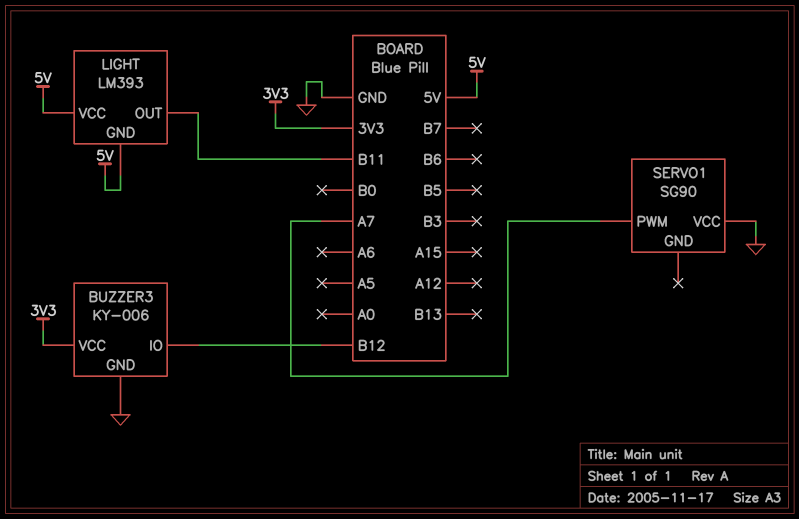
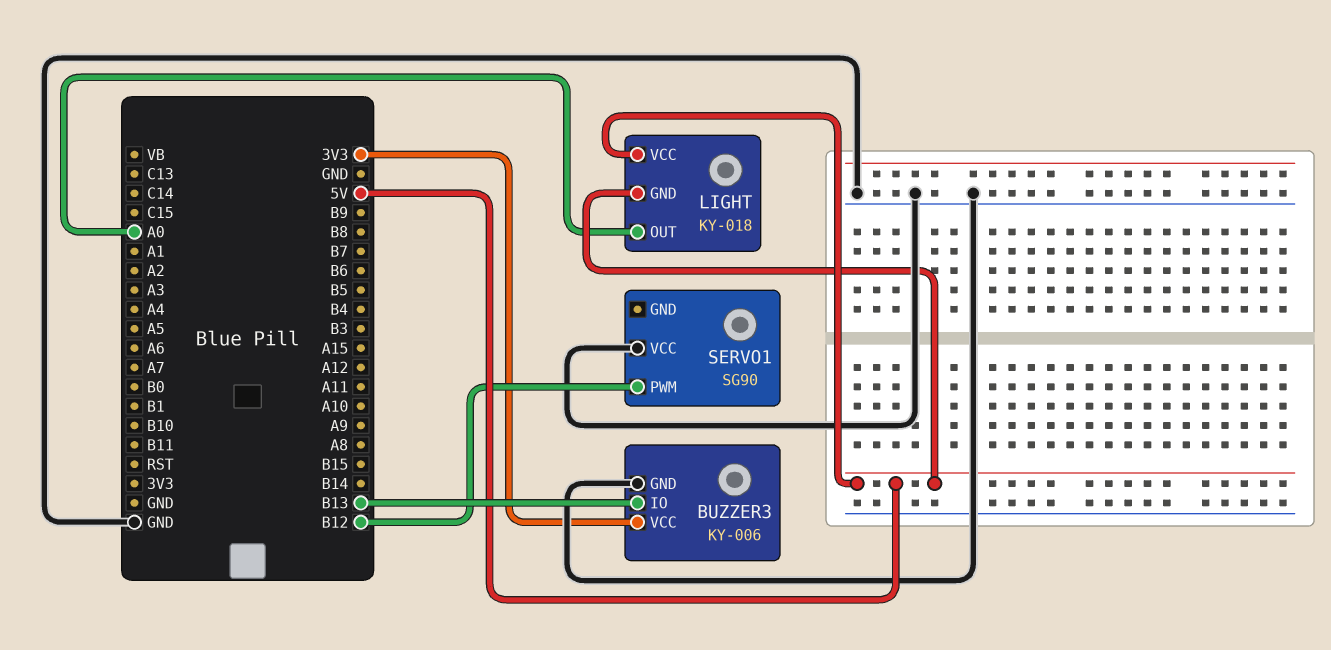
BUZZER3 pin IO: B12 -> B13
LIGHT: LM393 -> KY-018
LIGHT pin OUT: B11 -> A0
SERVO1 pin PWM: A7 -> B12

